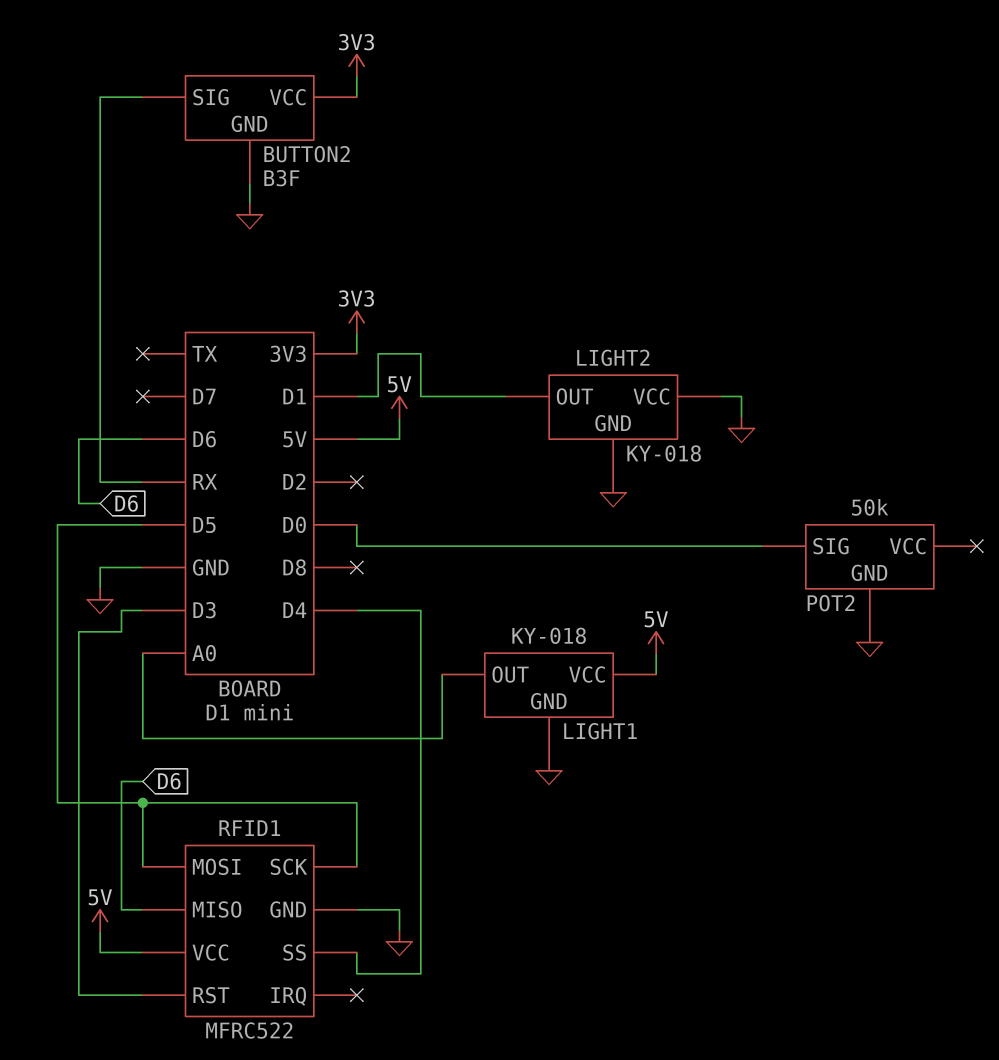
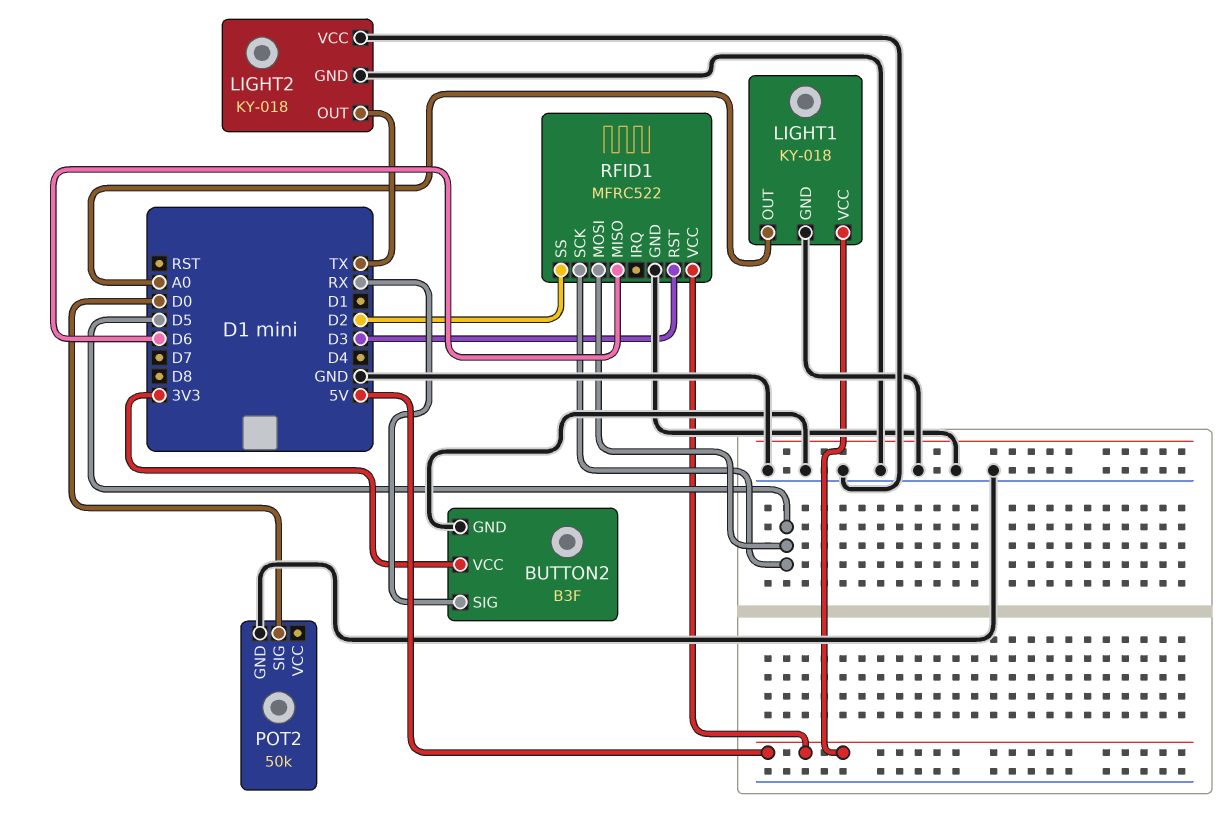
LIGHT2 pin OUT: D1 -> TX
RFID1 pin SS: D4 -> D2

